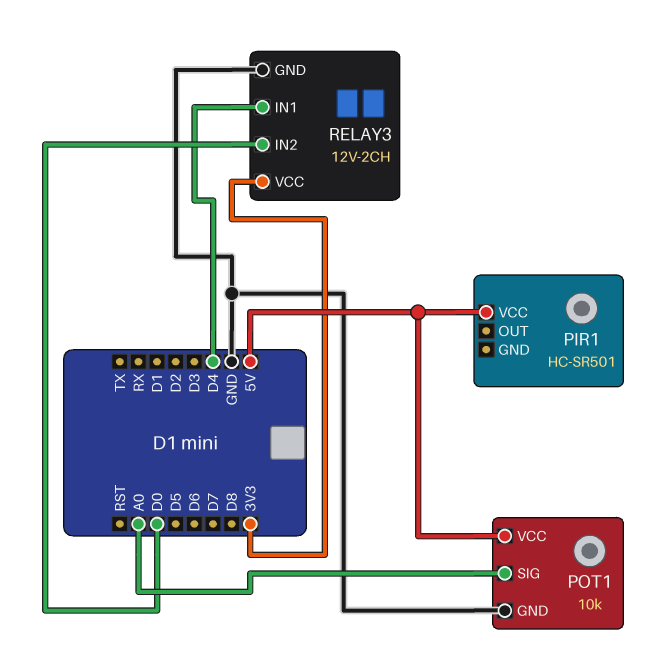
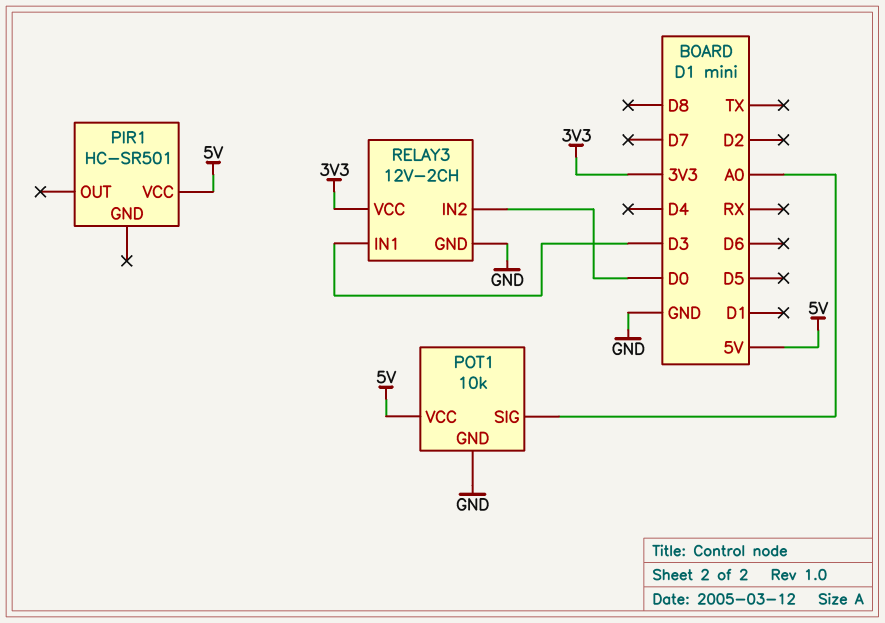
RELAY3 pin IN1: D4 -> D3

